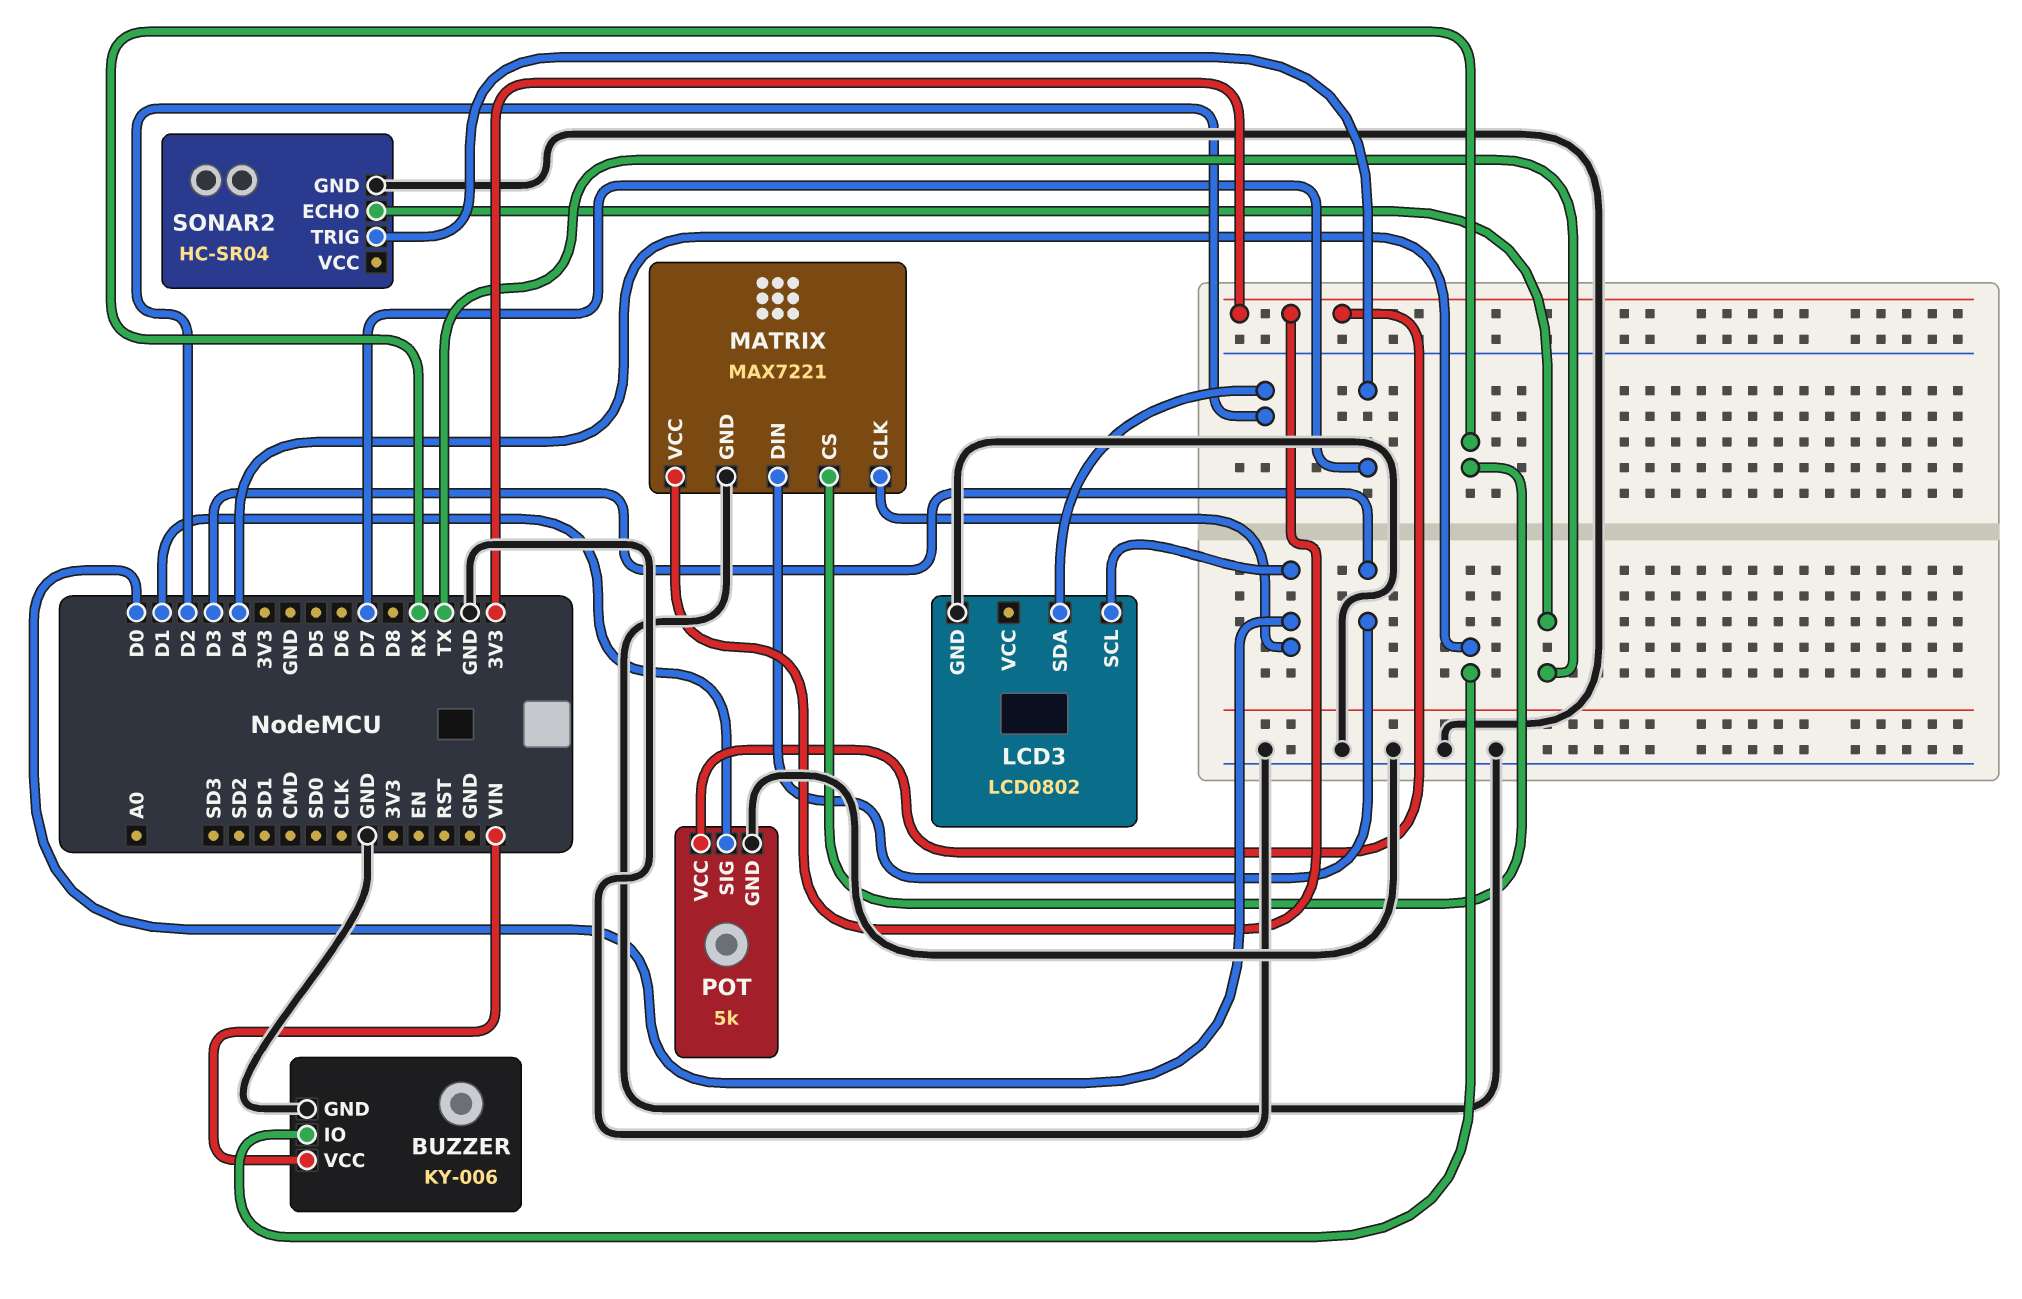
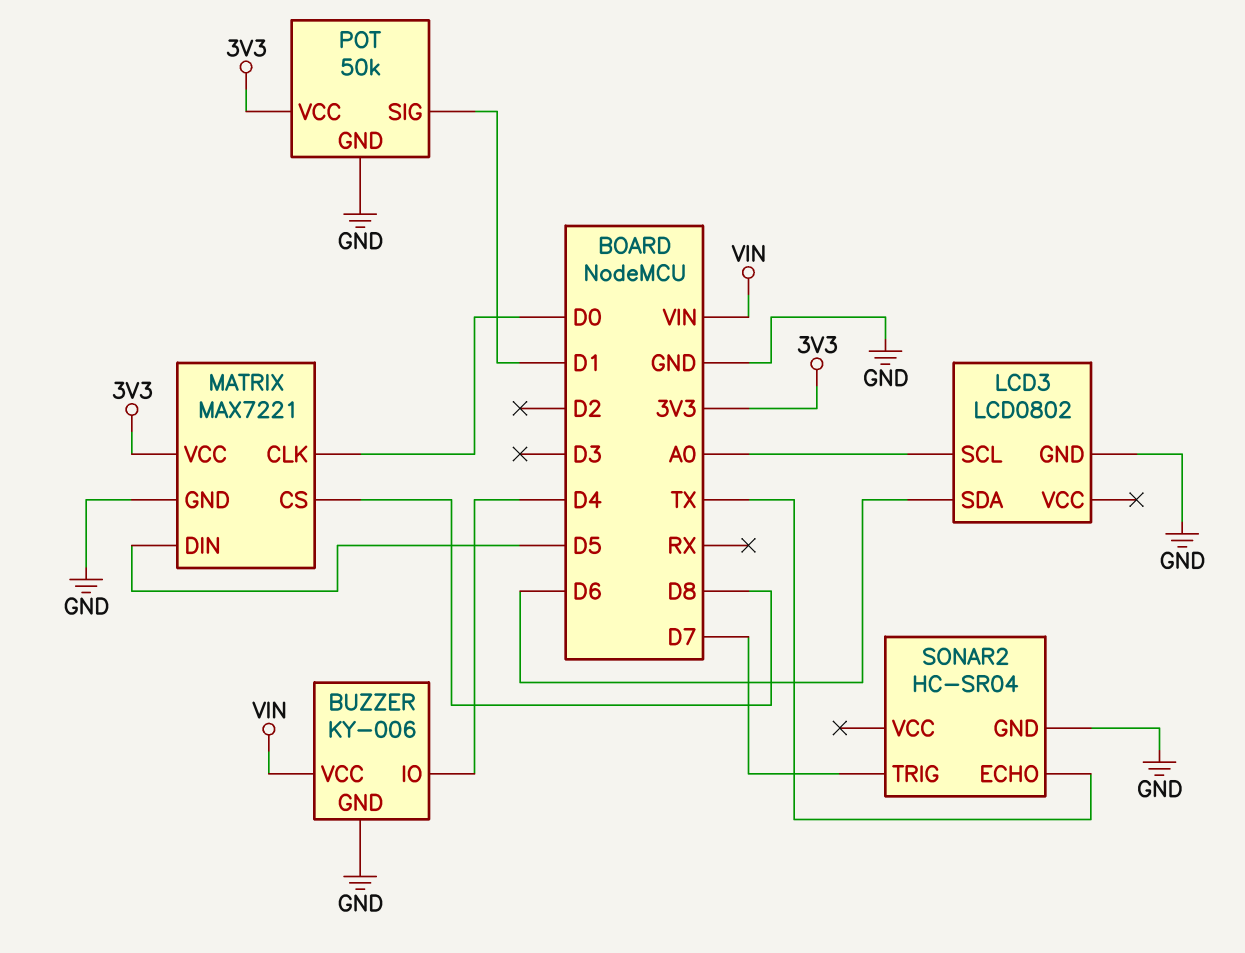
LCD3 pin SCL: D0 -> A0
LCD3 pin SDA: D2 -> D6
MATRIX pin CS: RX -> D8
MATRIX pin DIN: D3 -> D5
POT: 5k -> 50k

